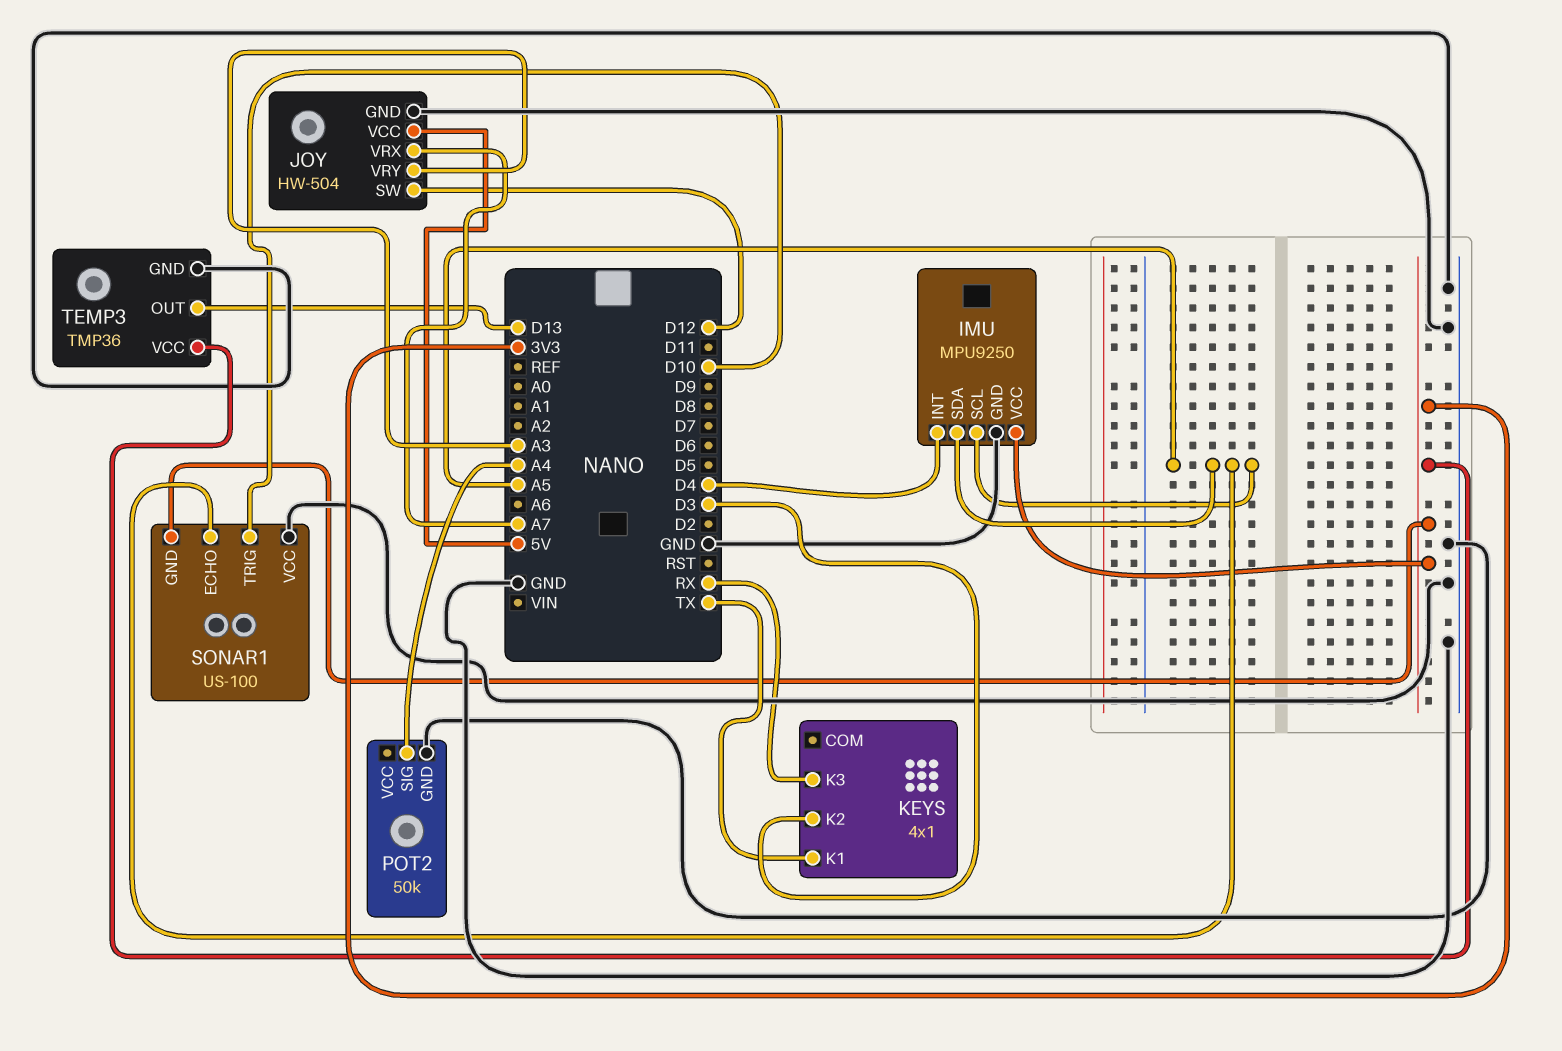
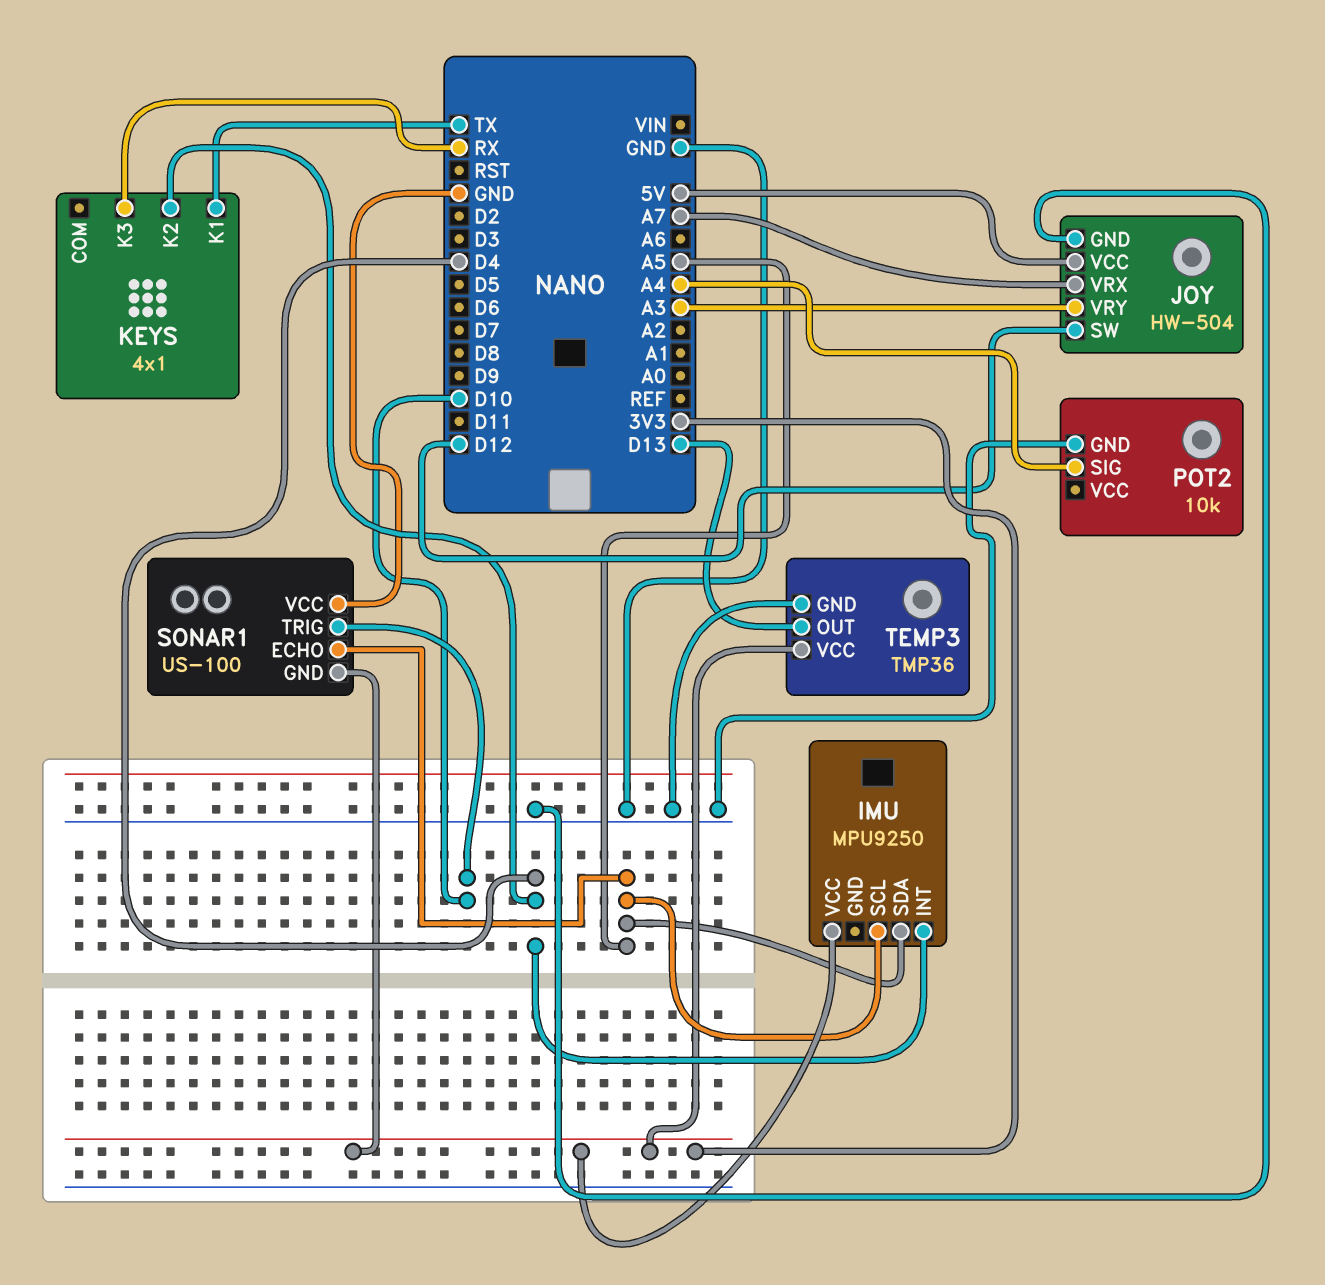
IMU pin GND: GND -> none
KEYS pin K2: D3 -> D4
POT2: 50k -> 10k

